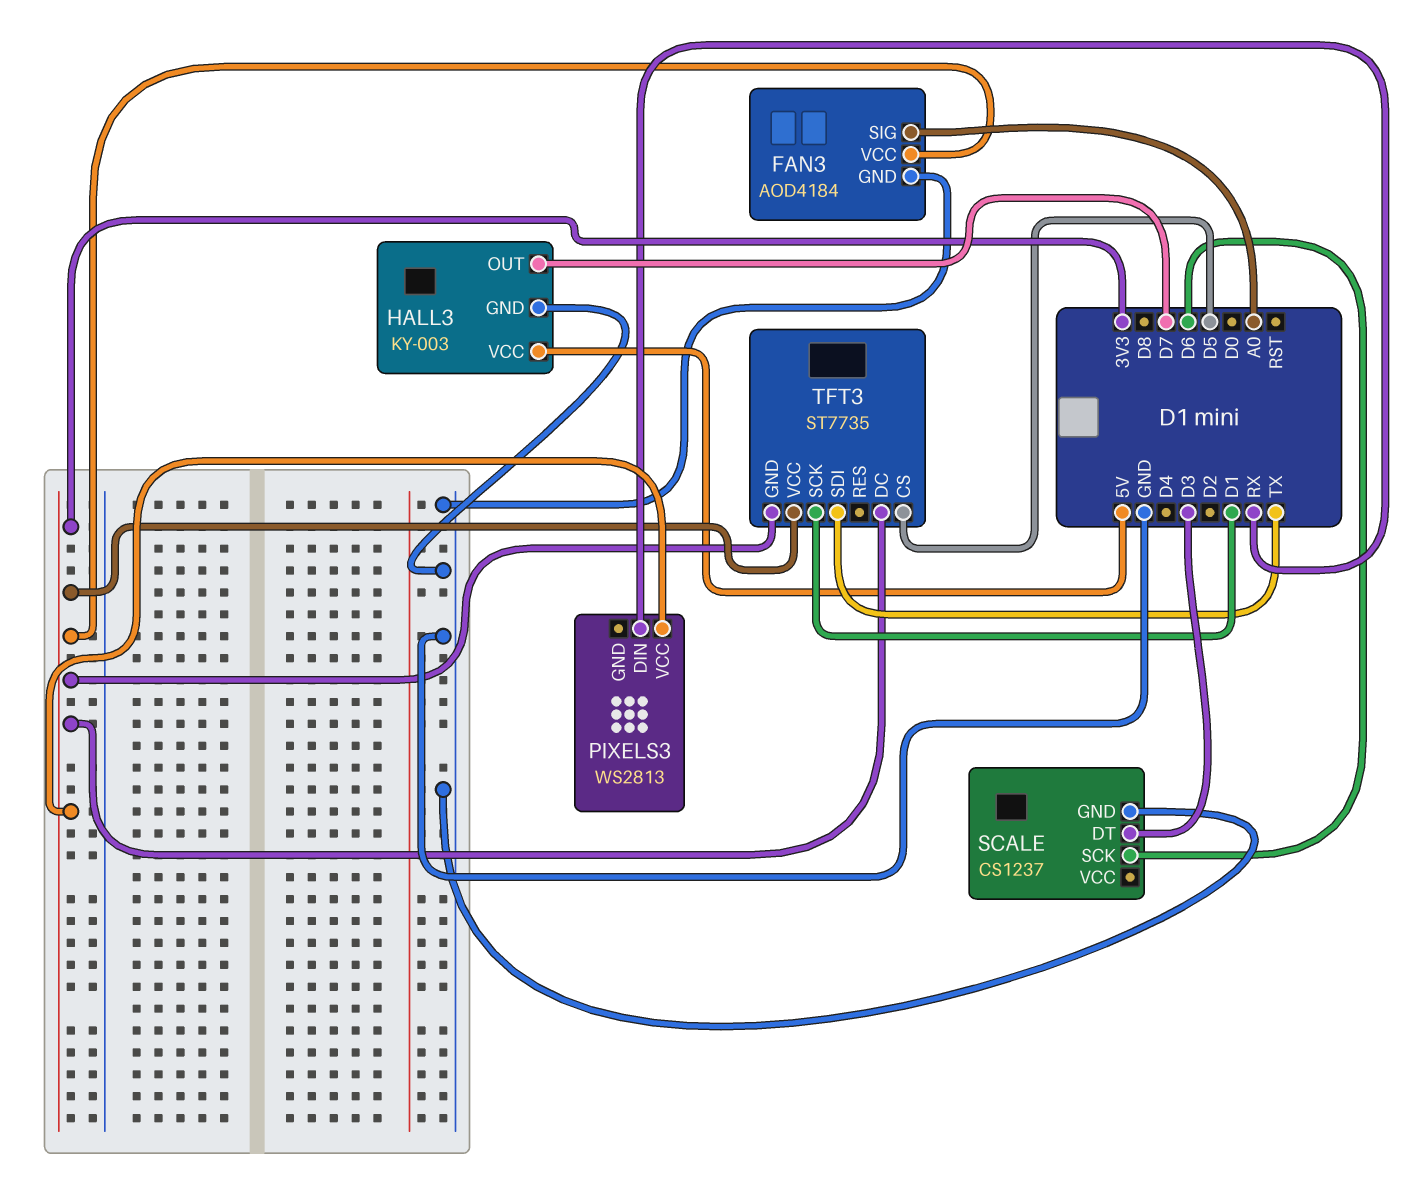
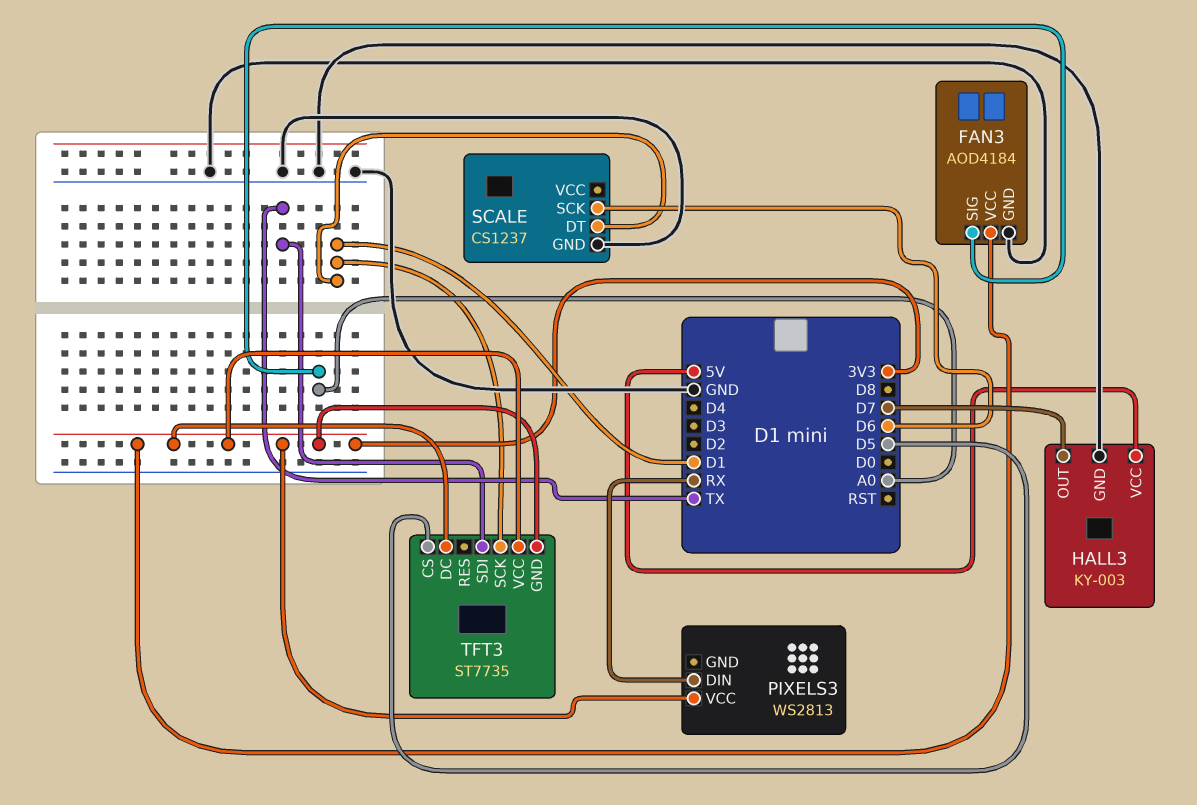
SCALE pin DT: D3 -> D1

